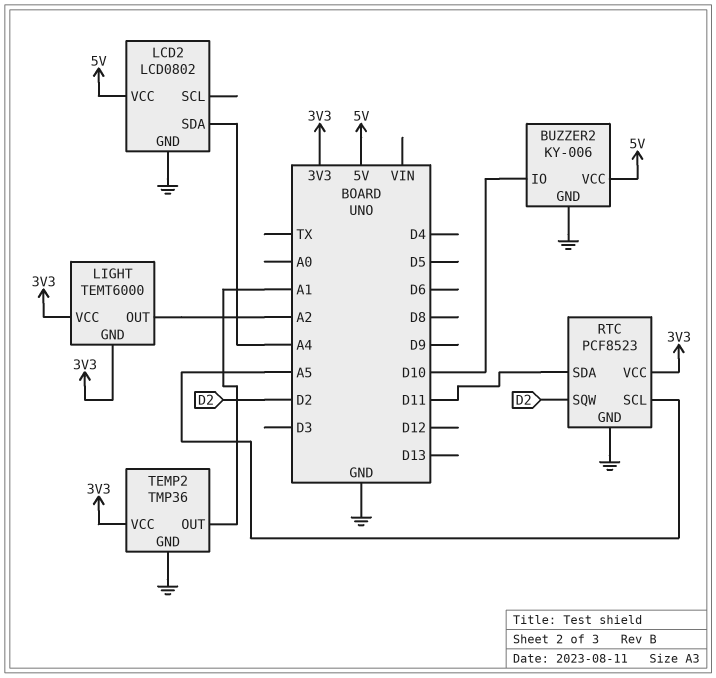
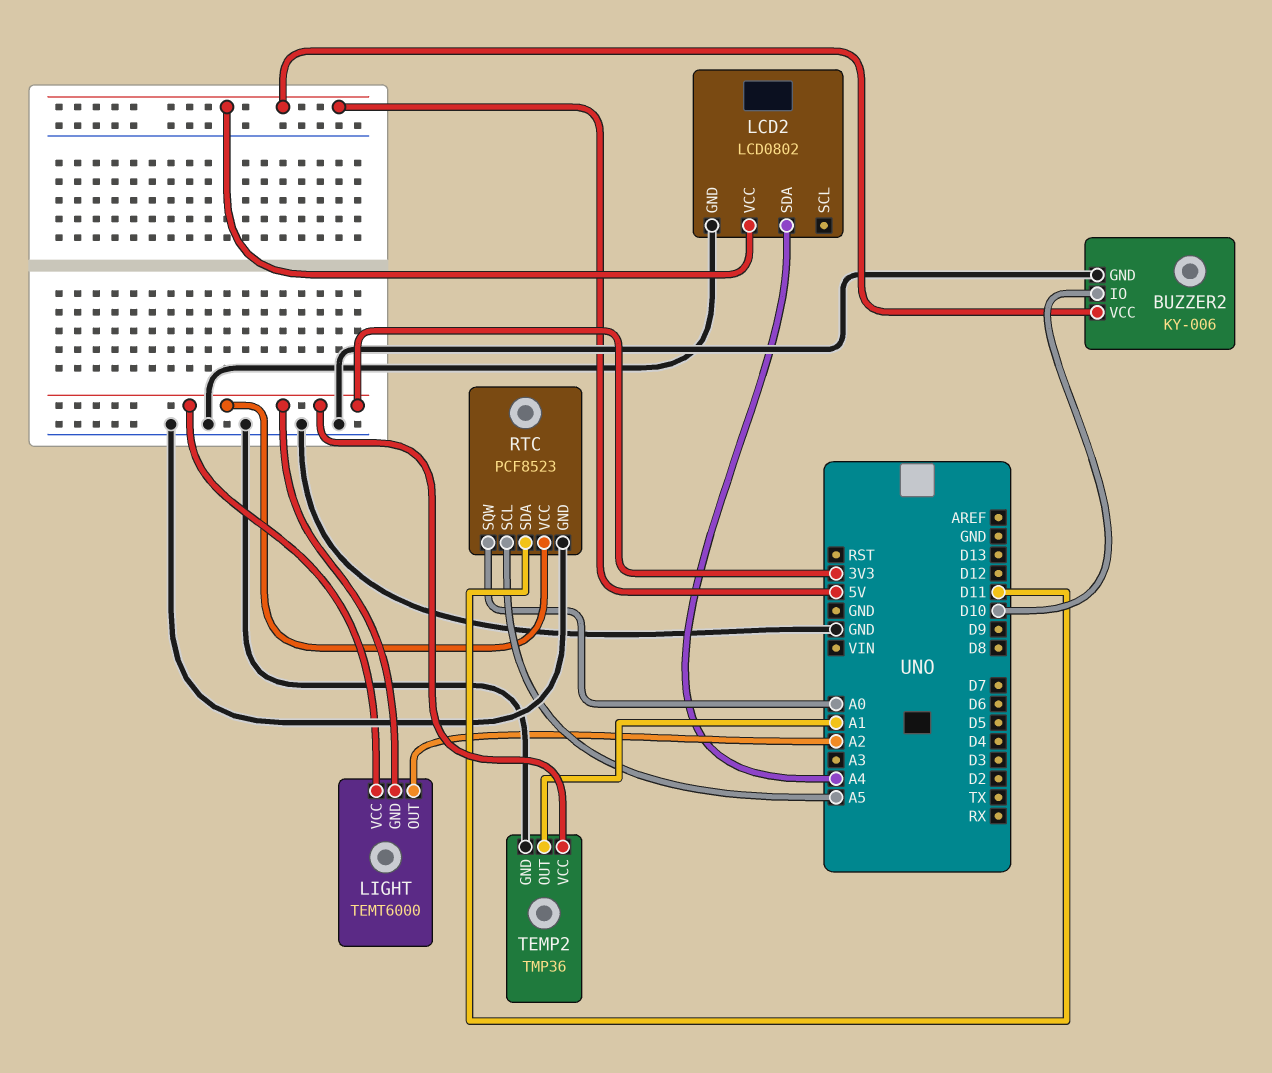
RTC pin SQW: D2 -> A0

